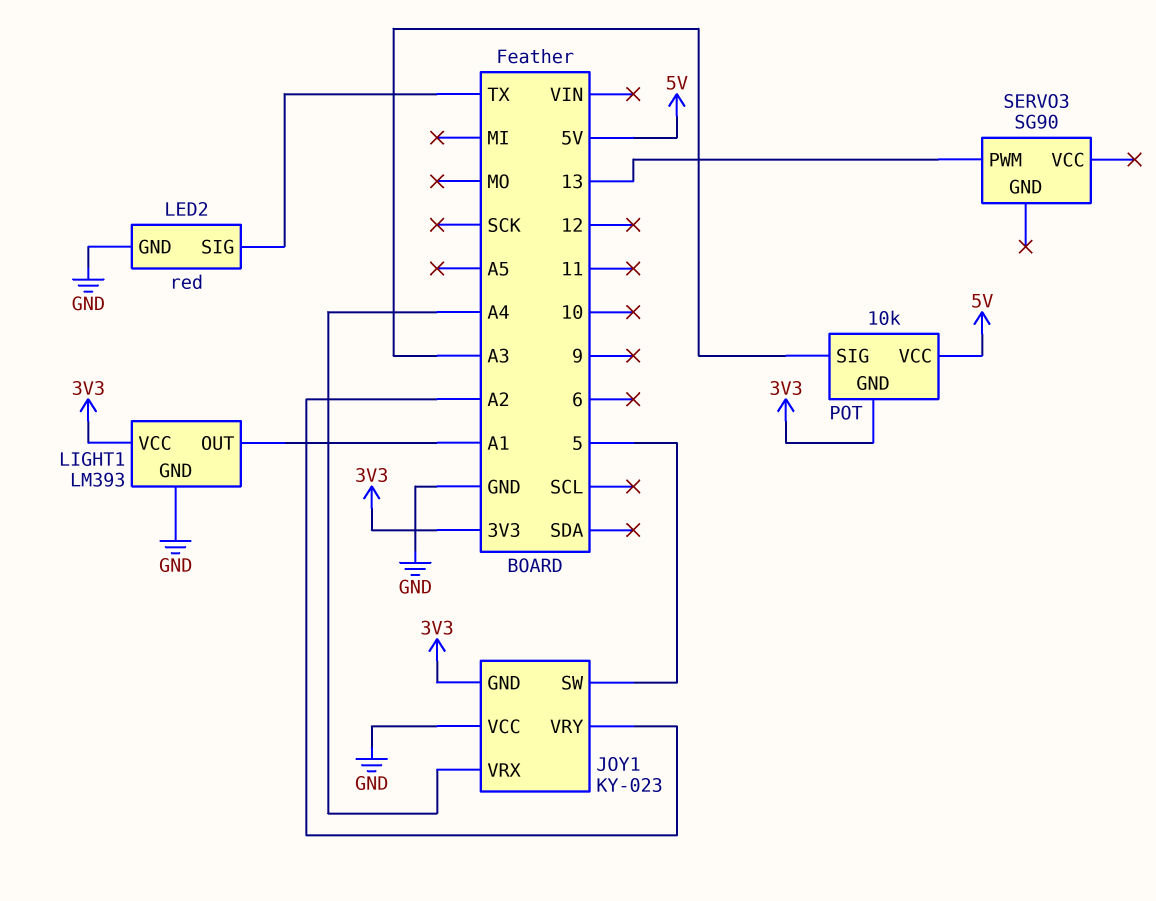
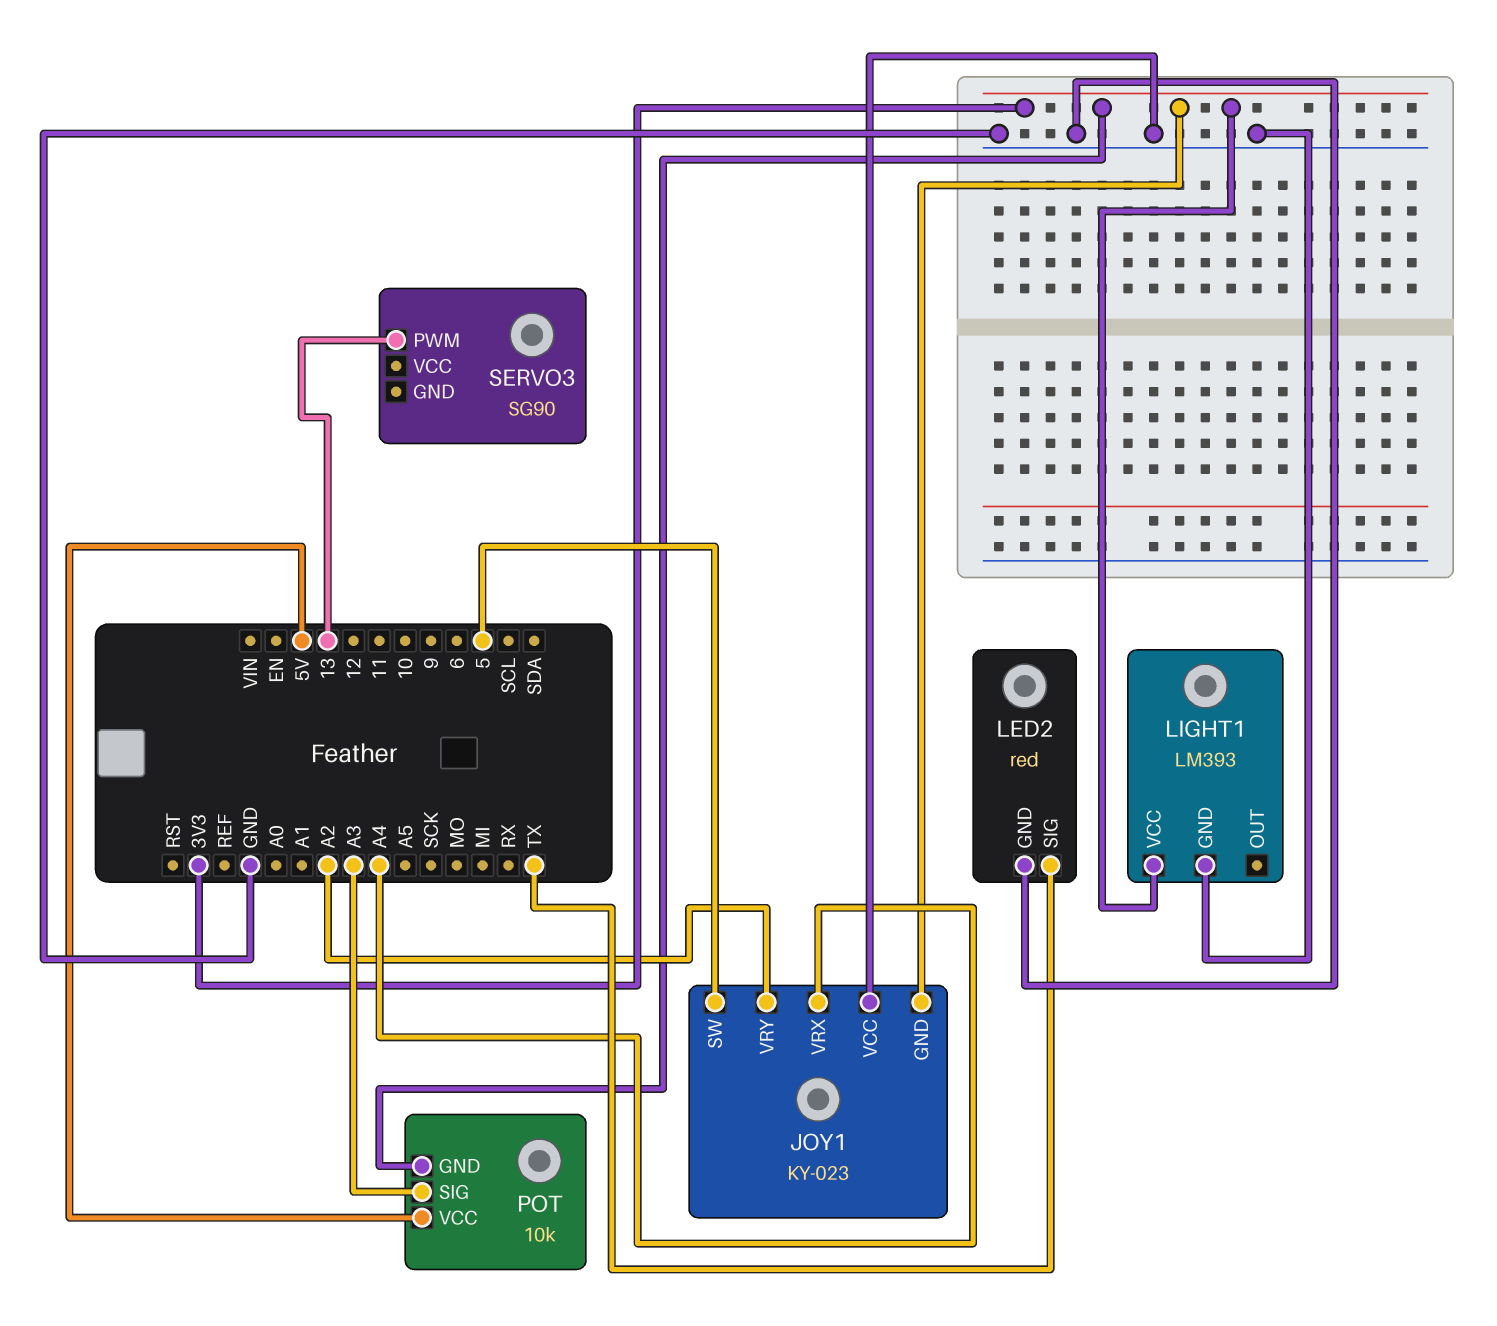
LIGHT1 pin OUT: A1 -> none

